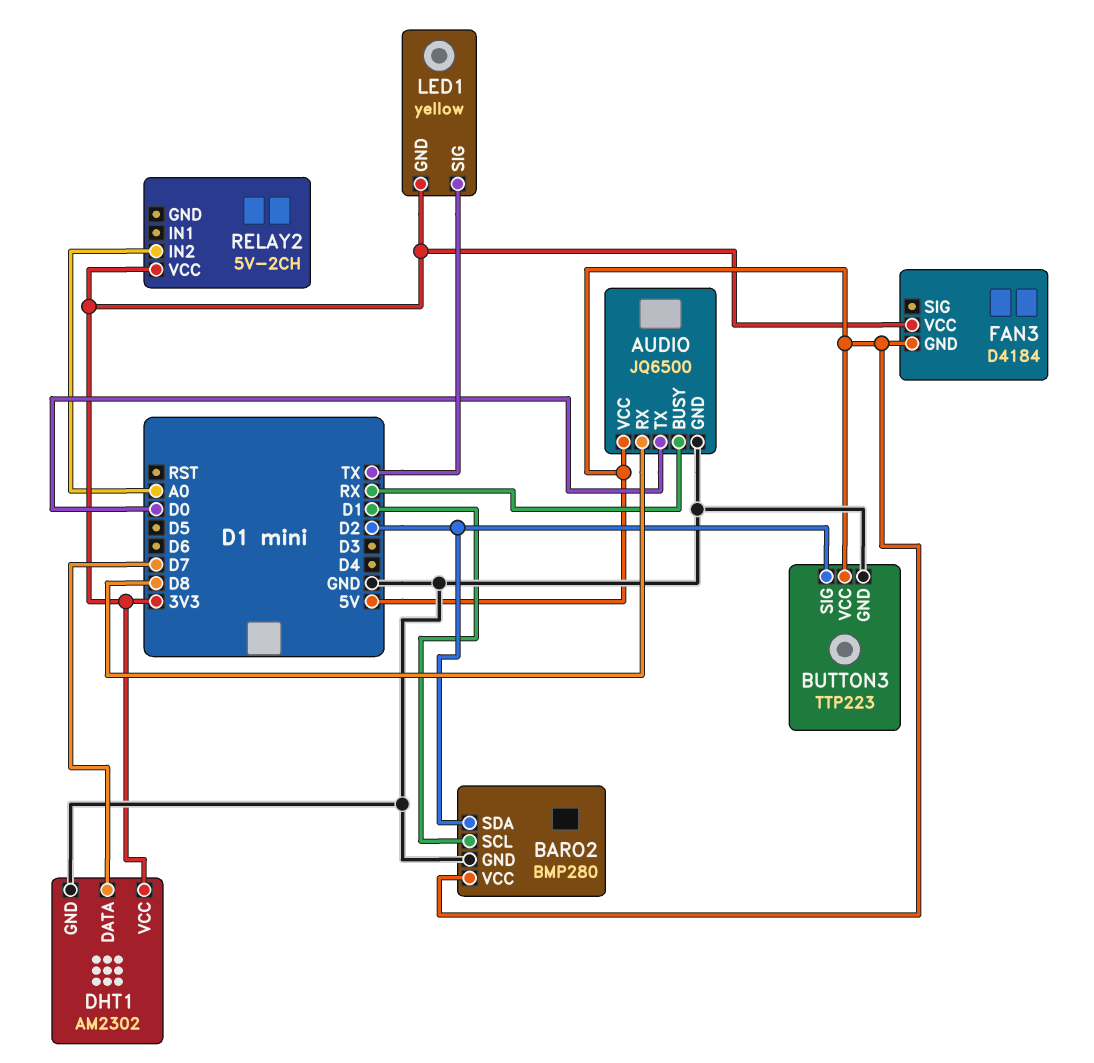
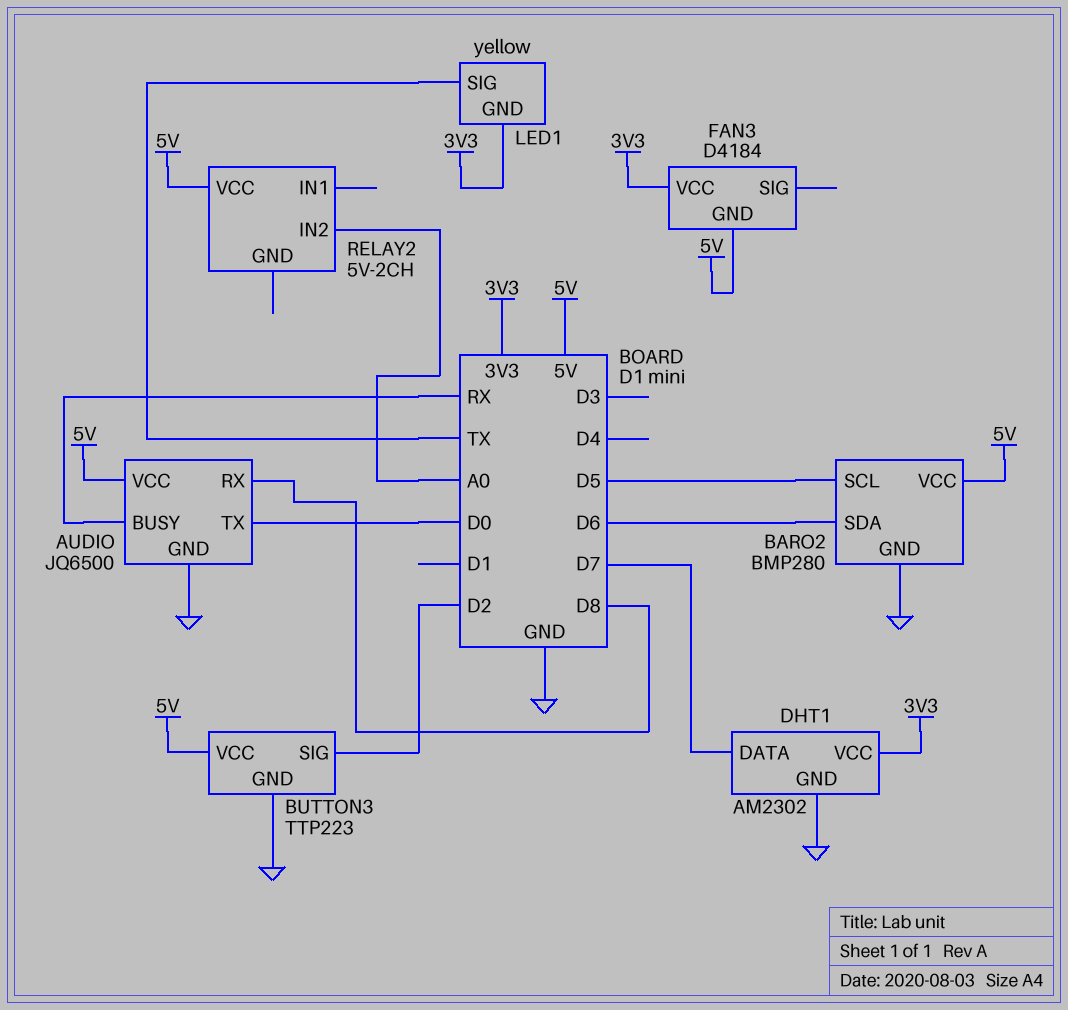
BARO2 pin SCL: D1 -> D5
BARO2 pin SDA: D2 -> D6
RELAY2 pin VCC: 3V3 -> 5V

